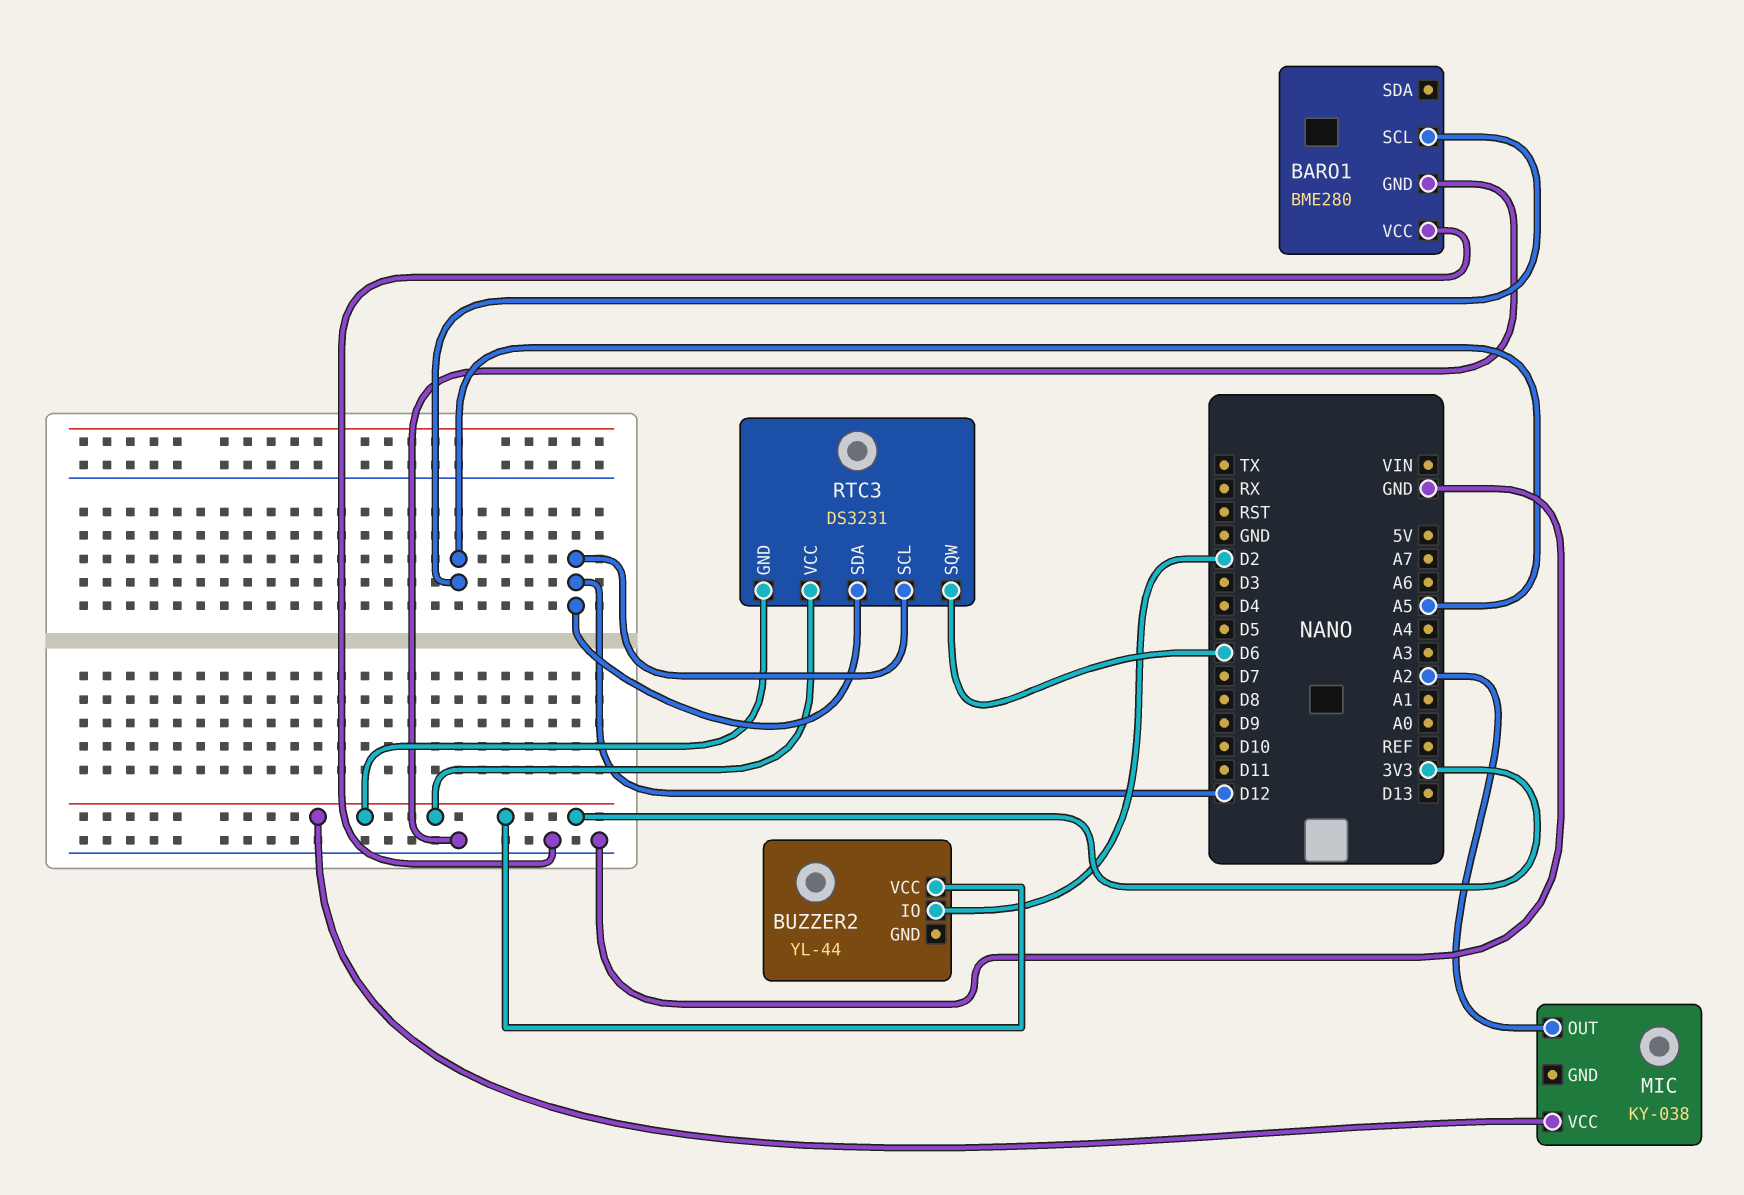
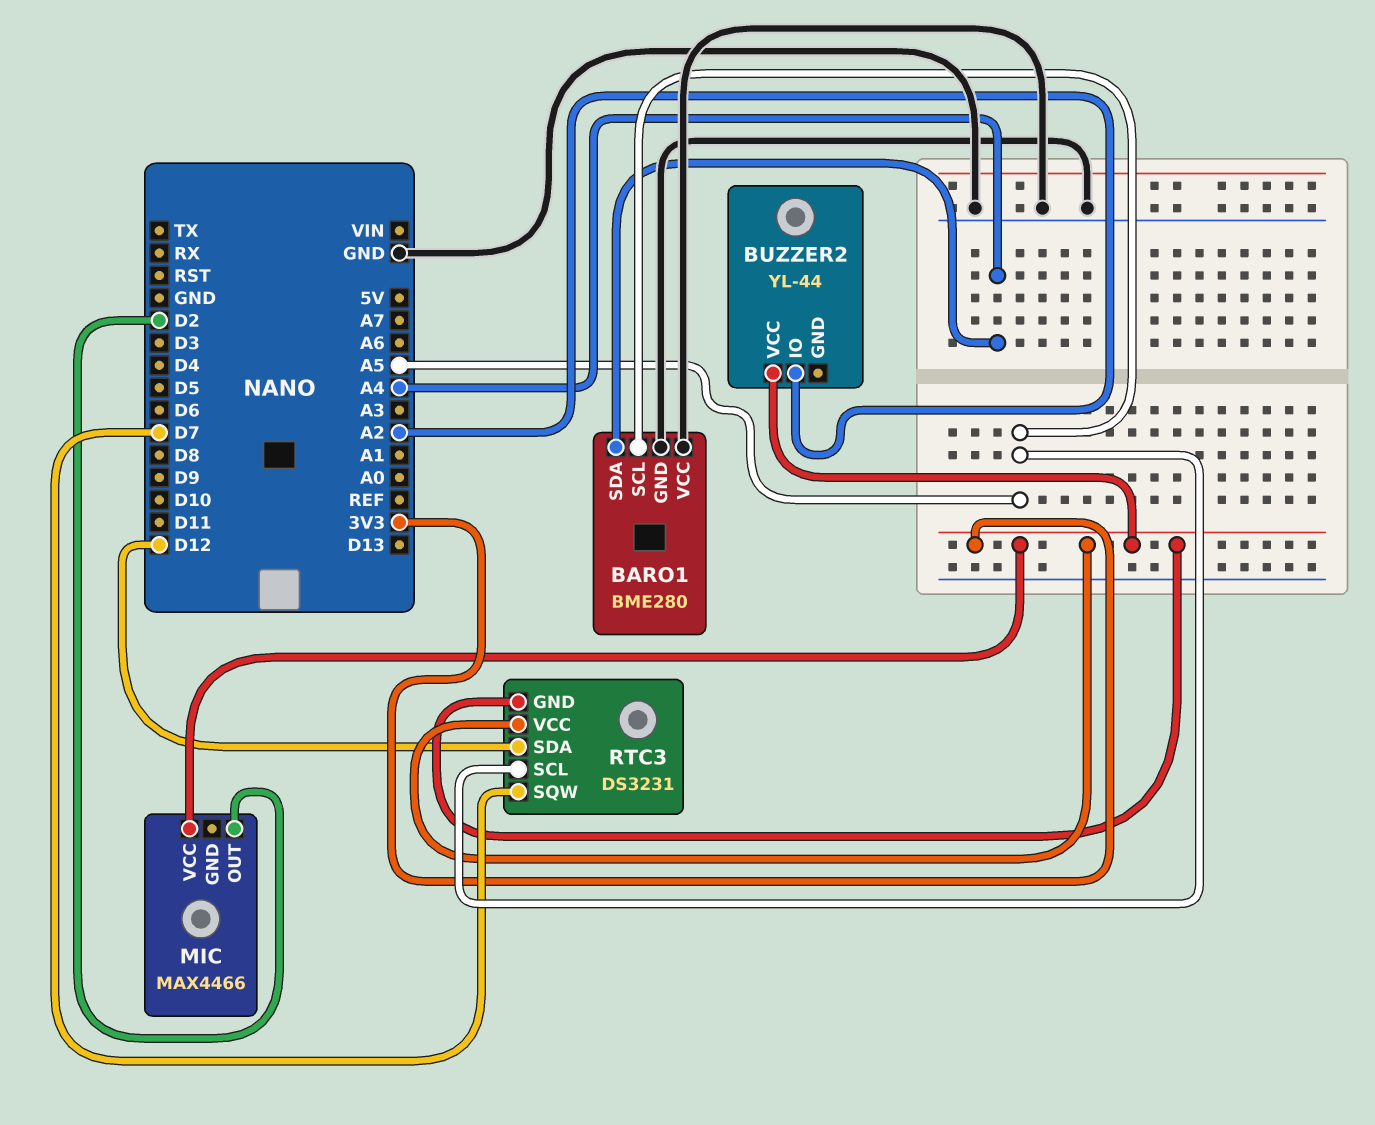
BARO1 pin SDA: none -> A4
BUZZER2 pin IO: D2 -> A2
MIC: KY-038 -> MAX4466
MIC pin OUT: A2 -> D2
RTC3 pin SCL: D12 -> A5
RTC3 pin SQW: D6 -> D7

